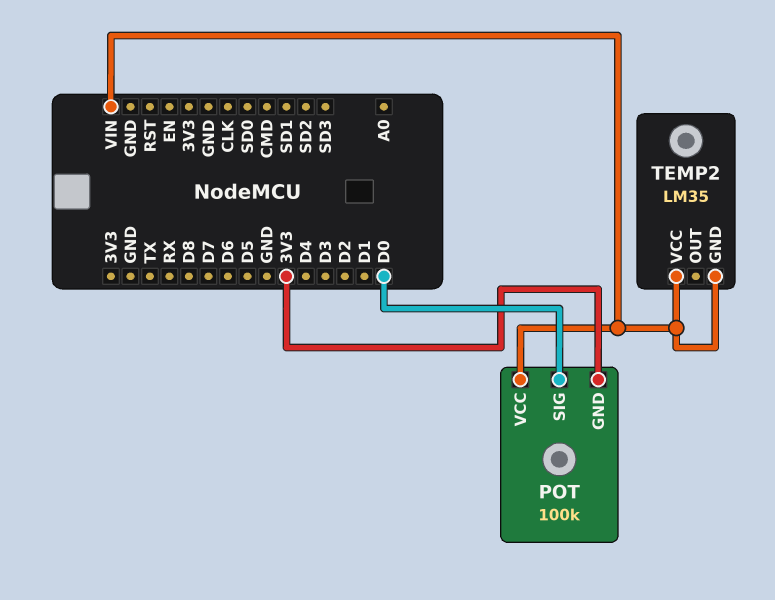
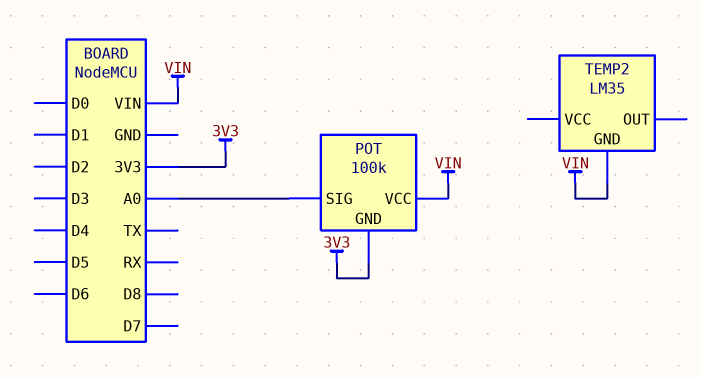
POT pin SIG: D0 -> A0
TEMP2 pin VCC: VIN -> none

